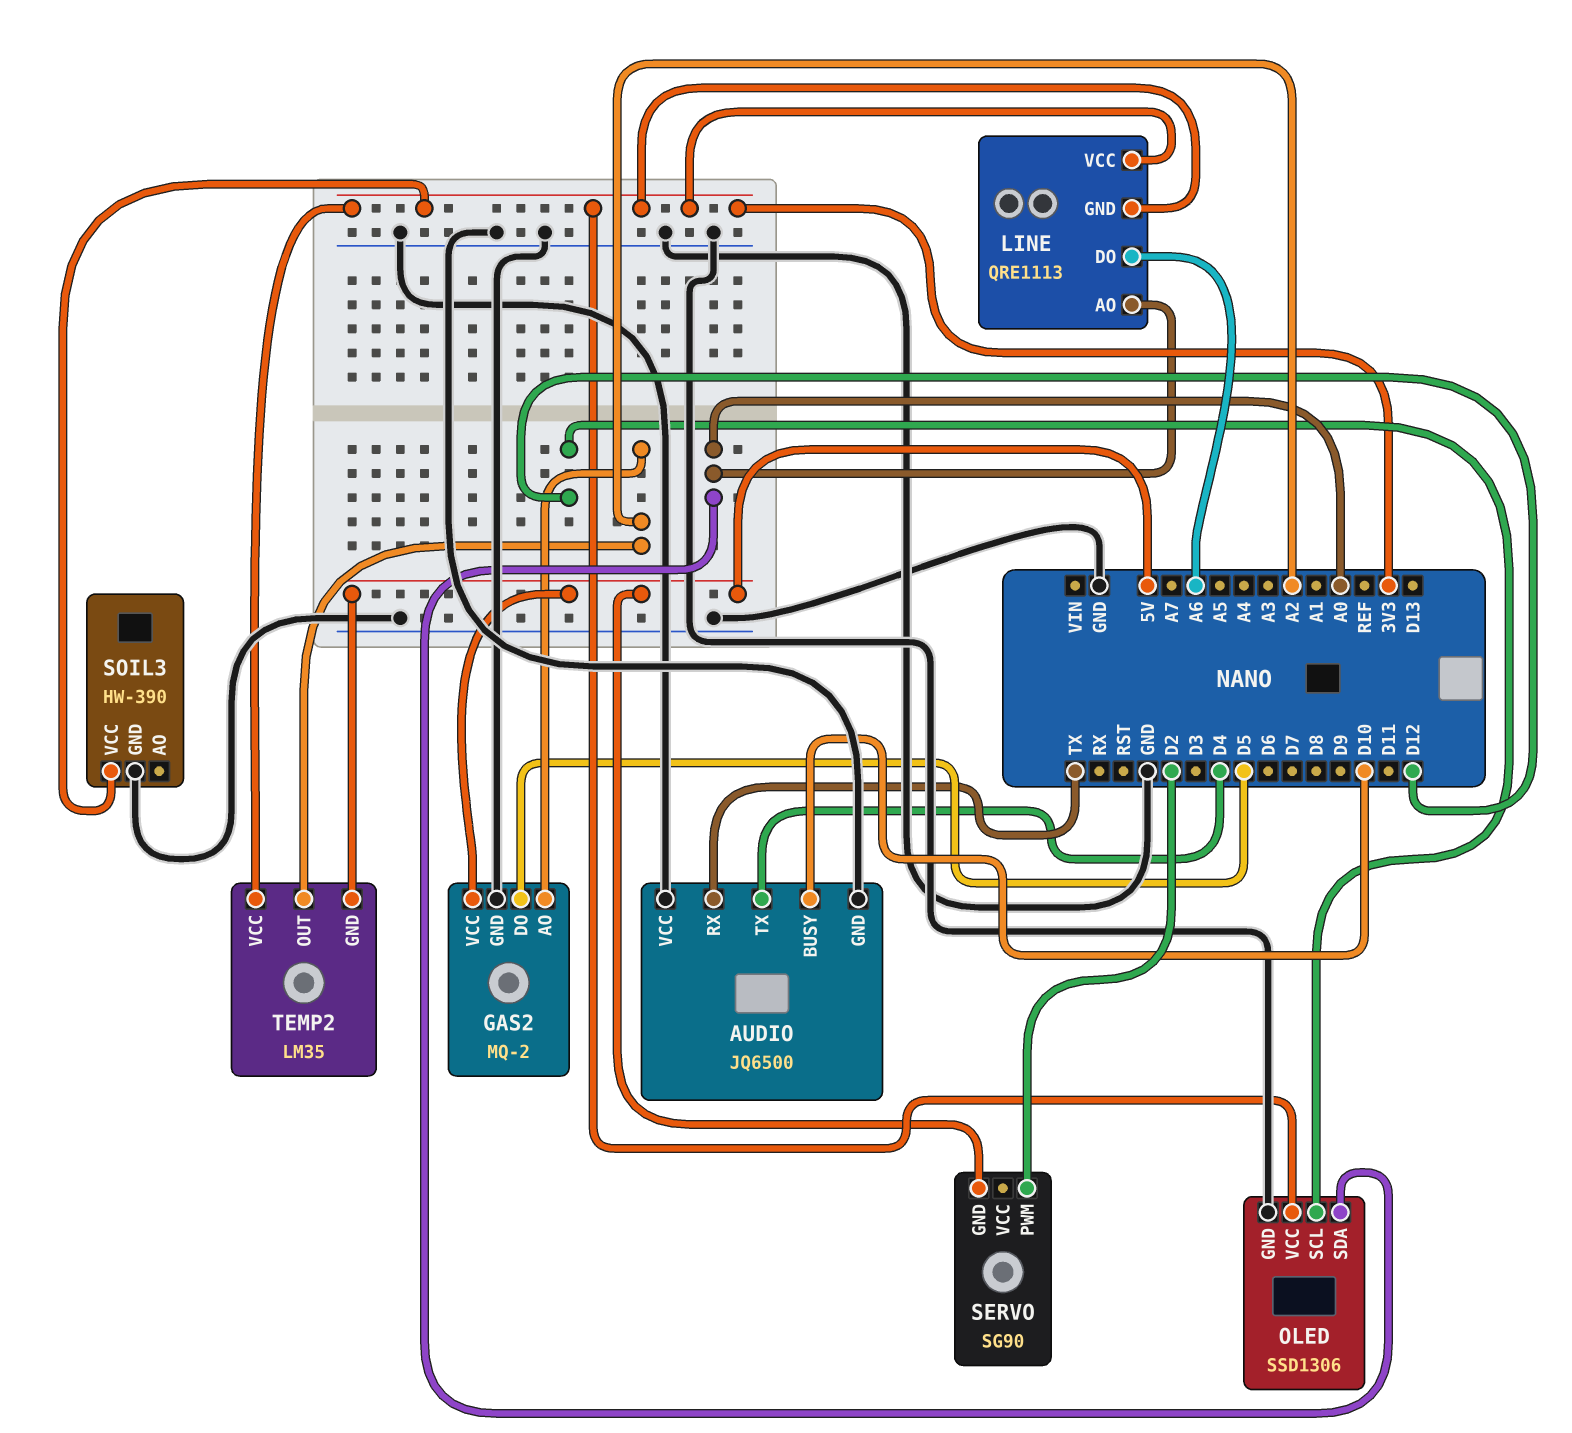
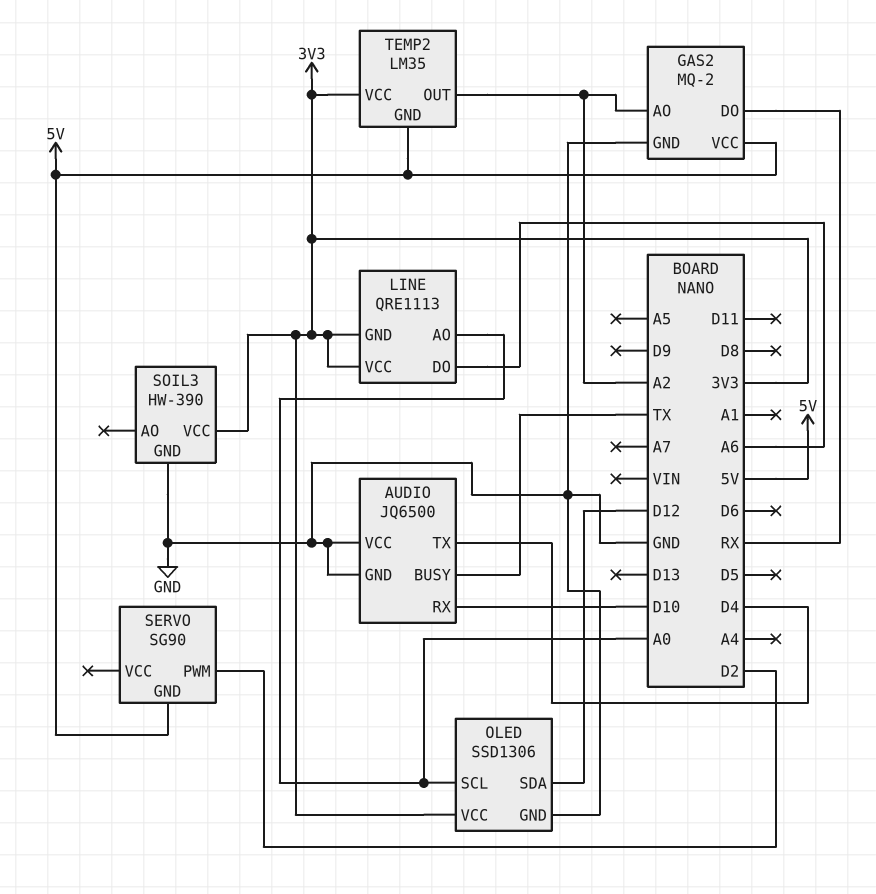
AUDIO pin BUSY: D10 -> TX
AUDIO pin RX: TX -> D10
GAS2 pin DO: D5 -> RX
OLED pin SCL: D12 -> A0
OLED pin SDA: A0 -> D12

